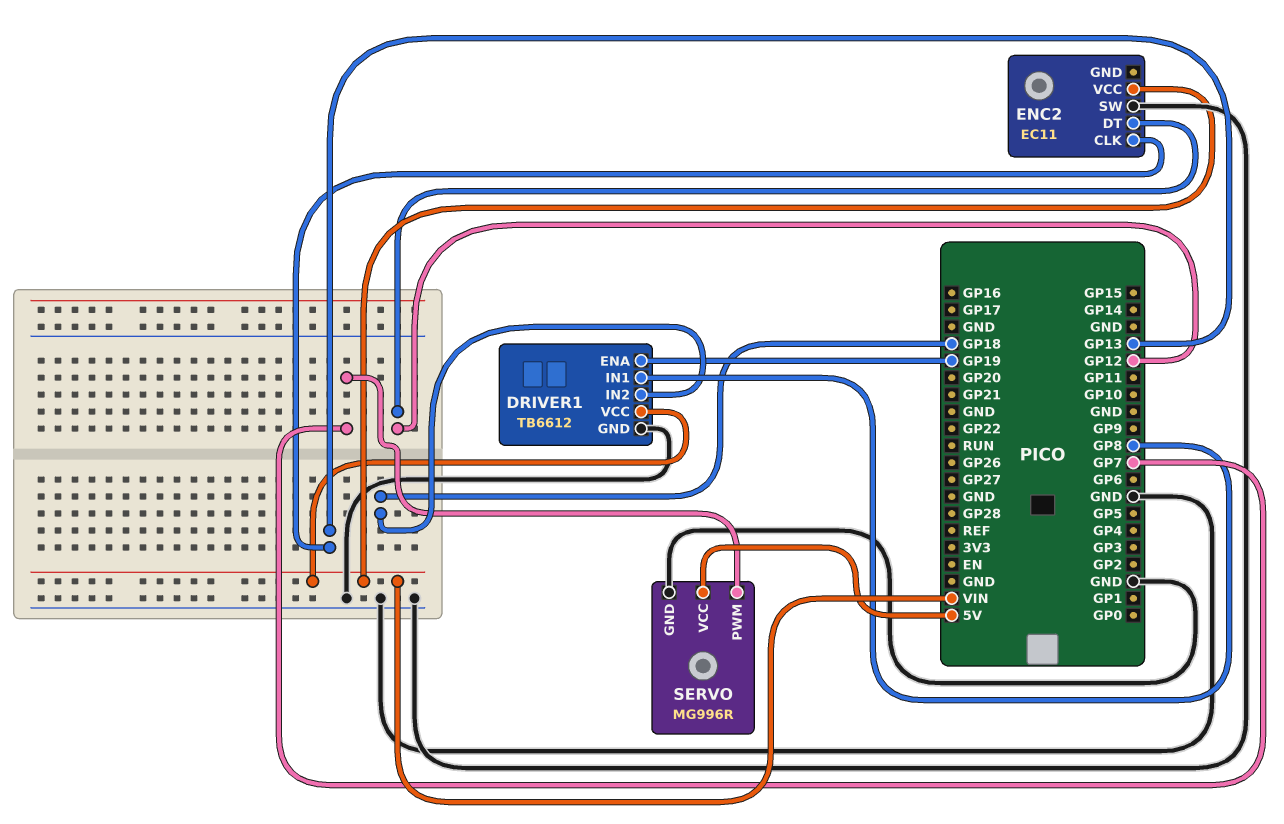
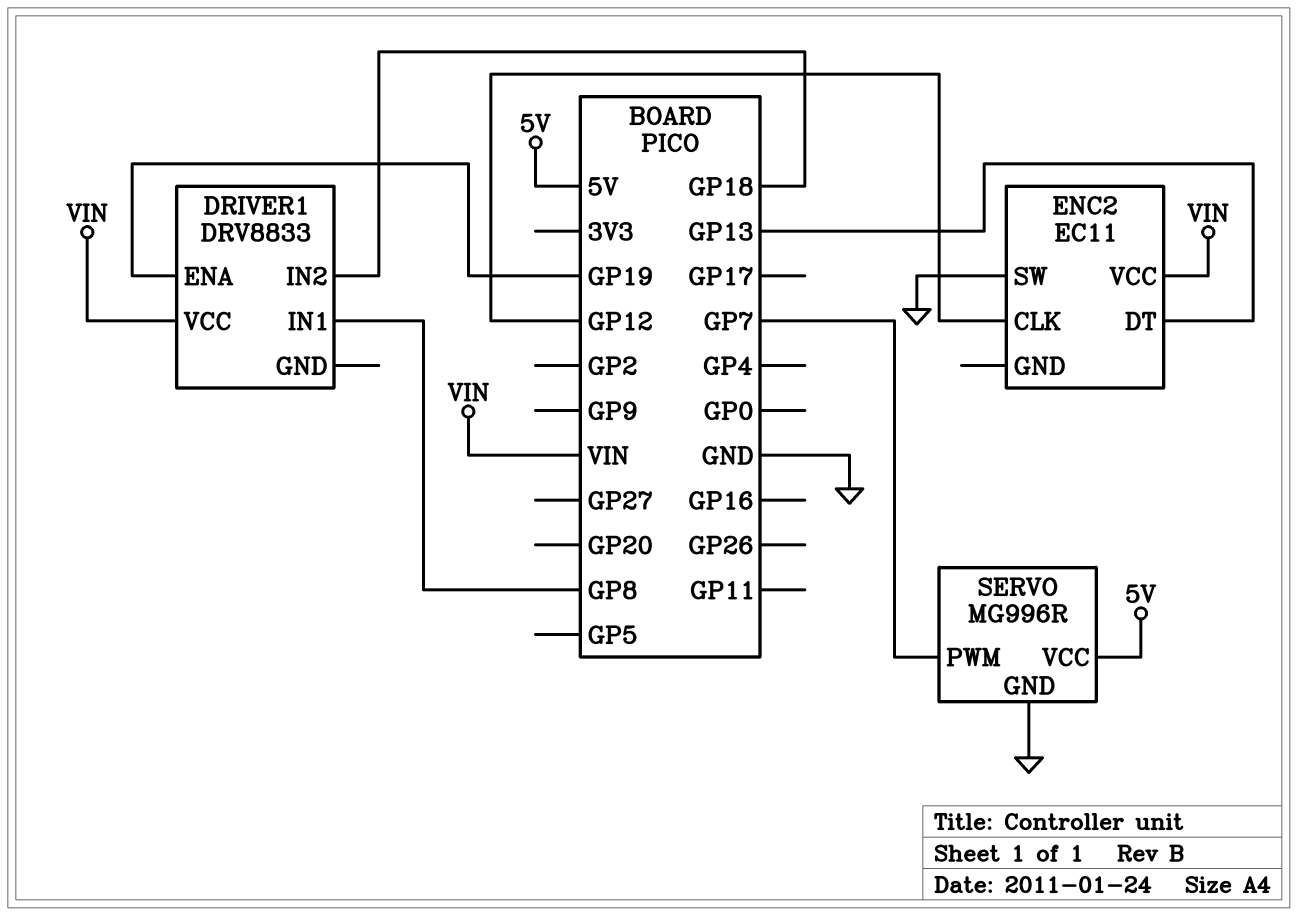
DRIVER1: TB6612 -> DRV8833
DRIVER1 pin GND: GND -> none
ENC2 pin CLK: GP13 -> GP12
ENC2 pin DT: GP12 -> GP13

